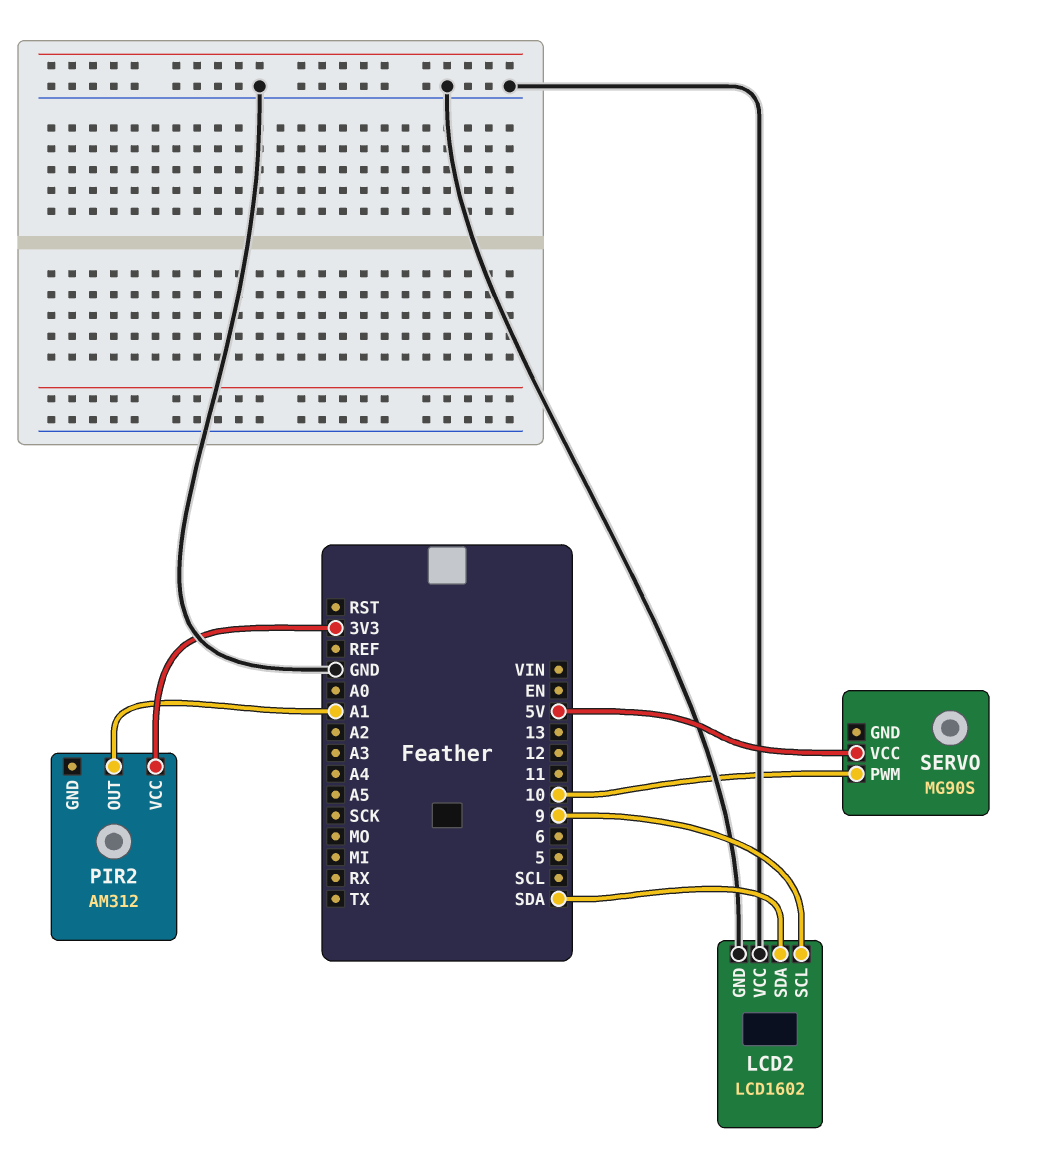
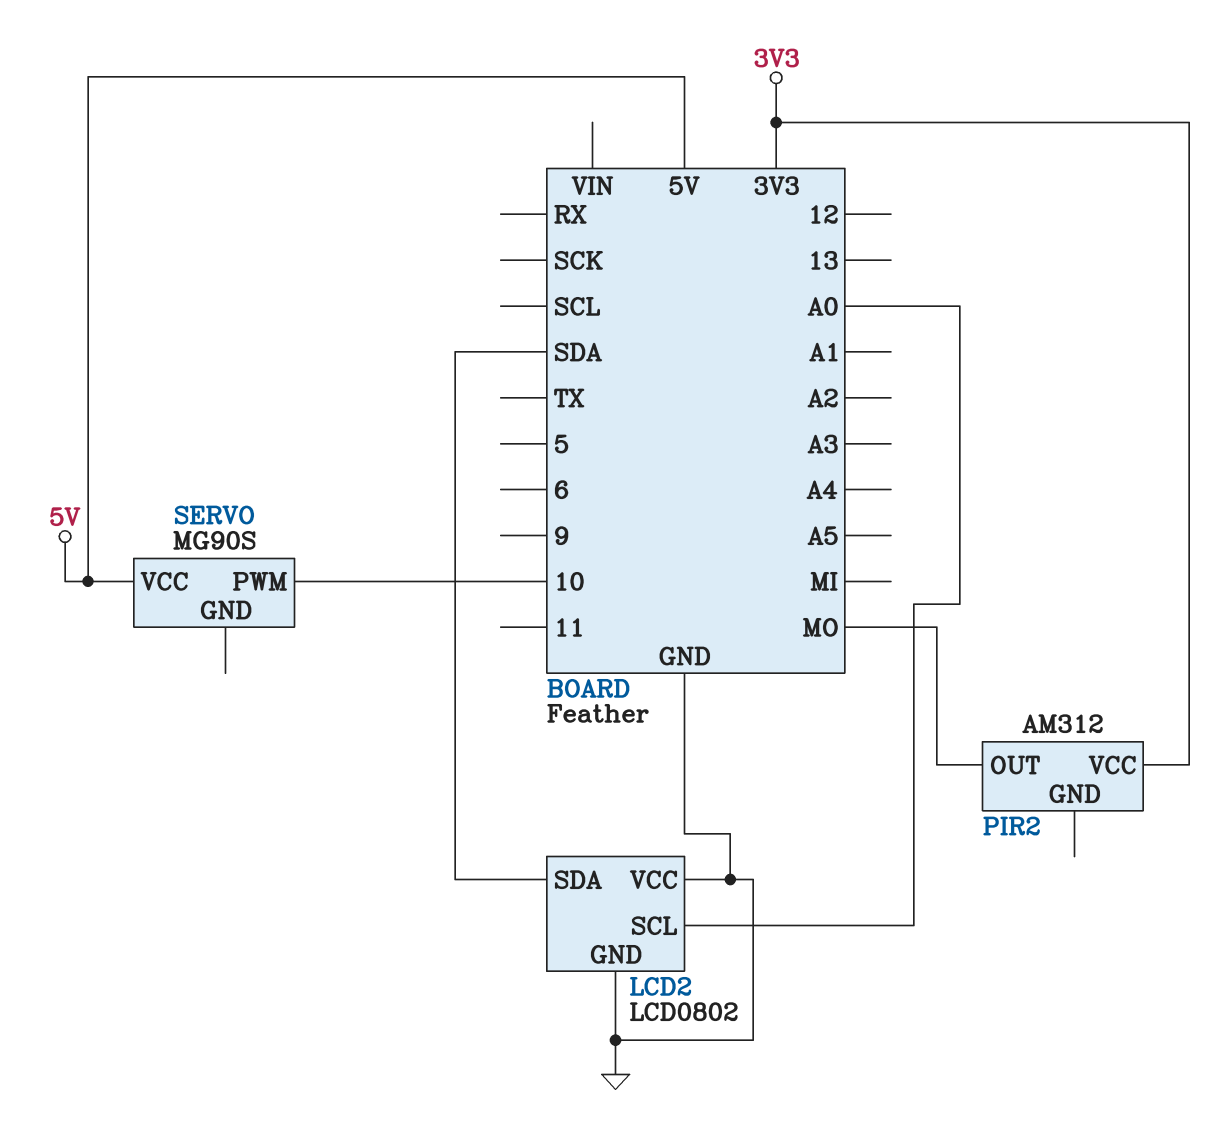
LCD2: LCD1602 -> LCD0802
LCD2 pin SCL: 9 -> A0
PIR2 pin OUT: A1 -> MO

